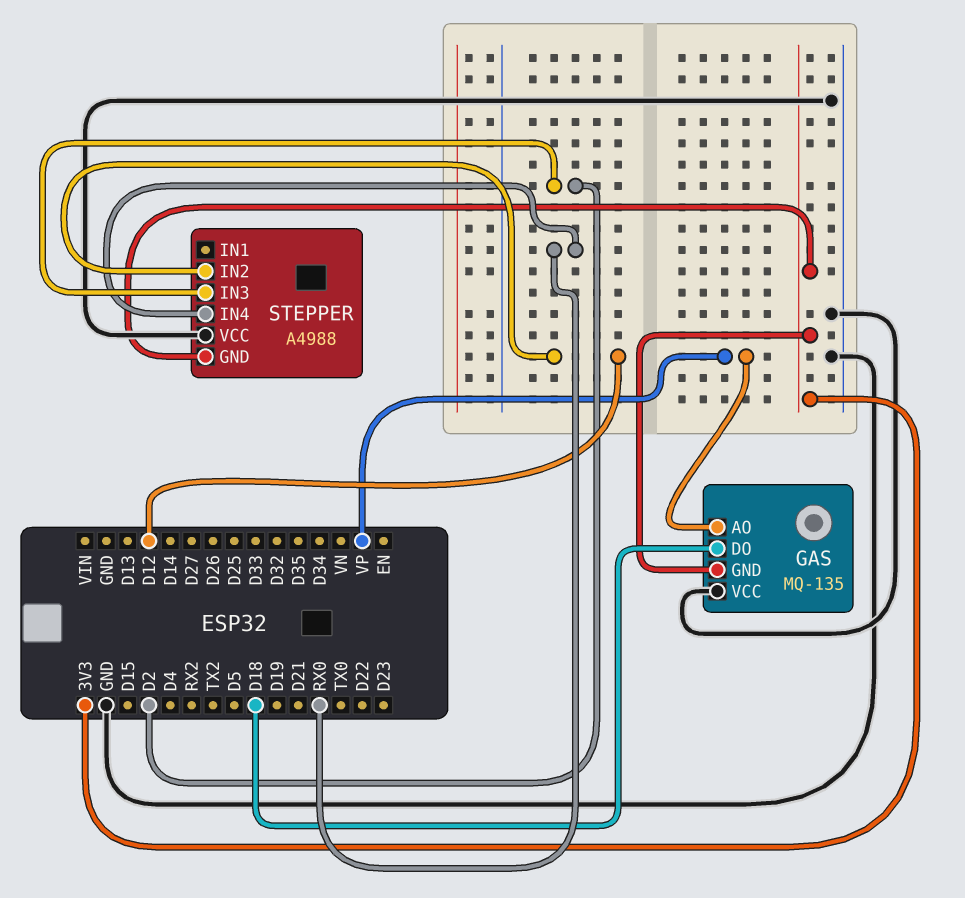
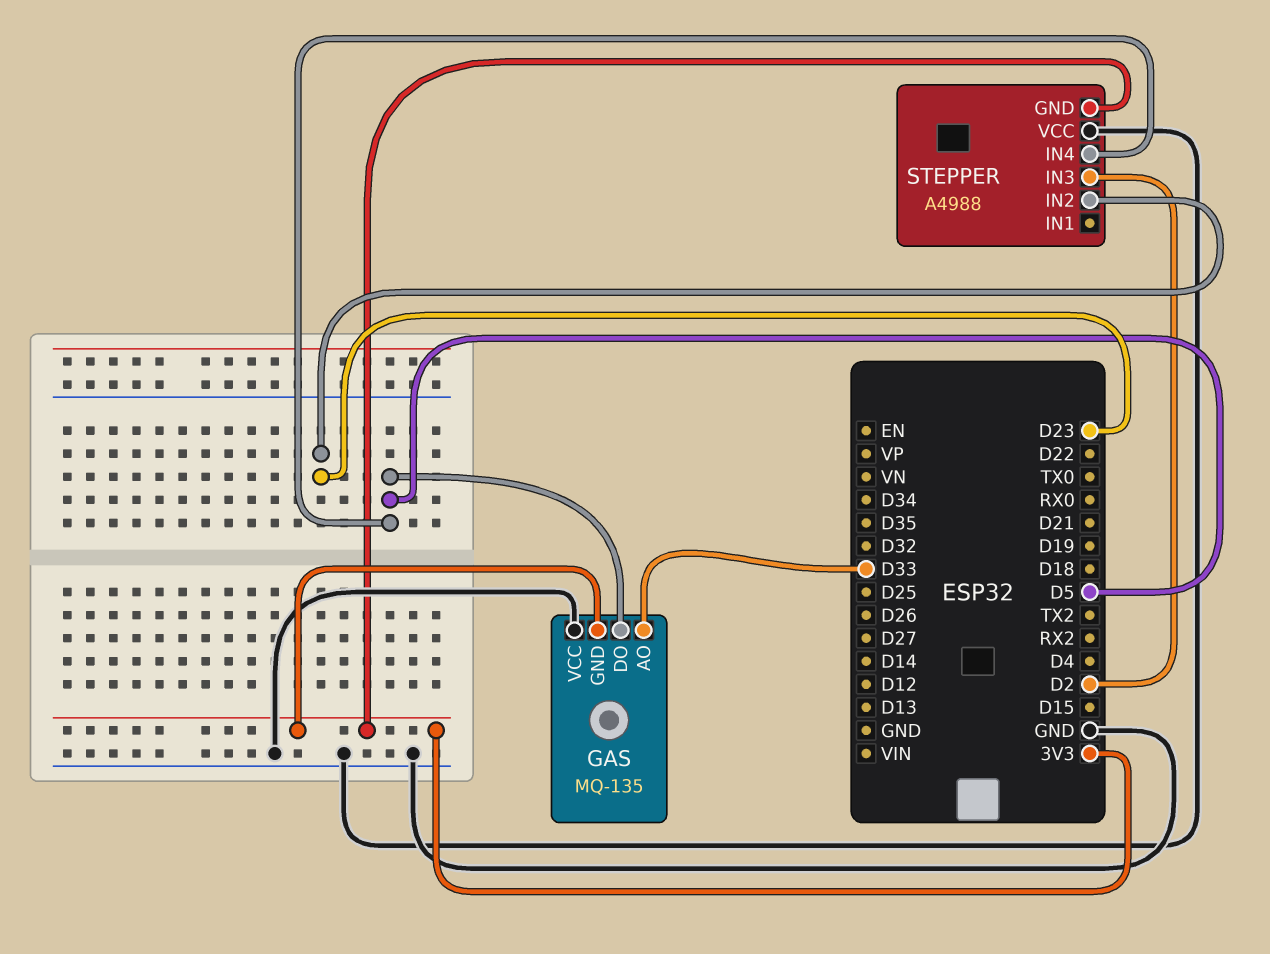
GAS pin AO: VP -> D33
GAS pin DO: D18 -> D5
STEPPER pin IN2: D12 -> D23
STEPPER pin IN4: RX0 -> D5

